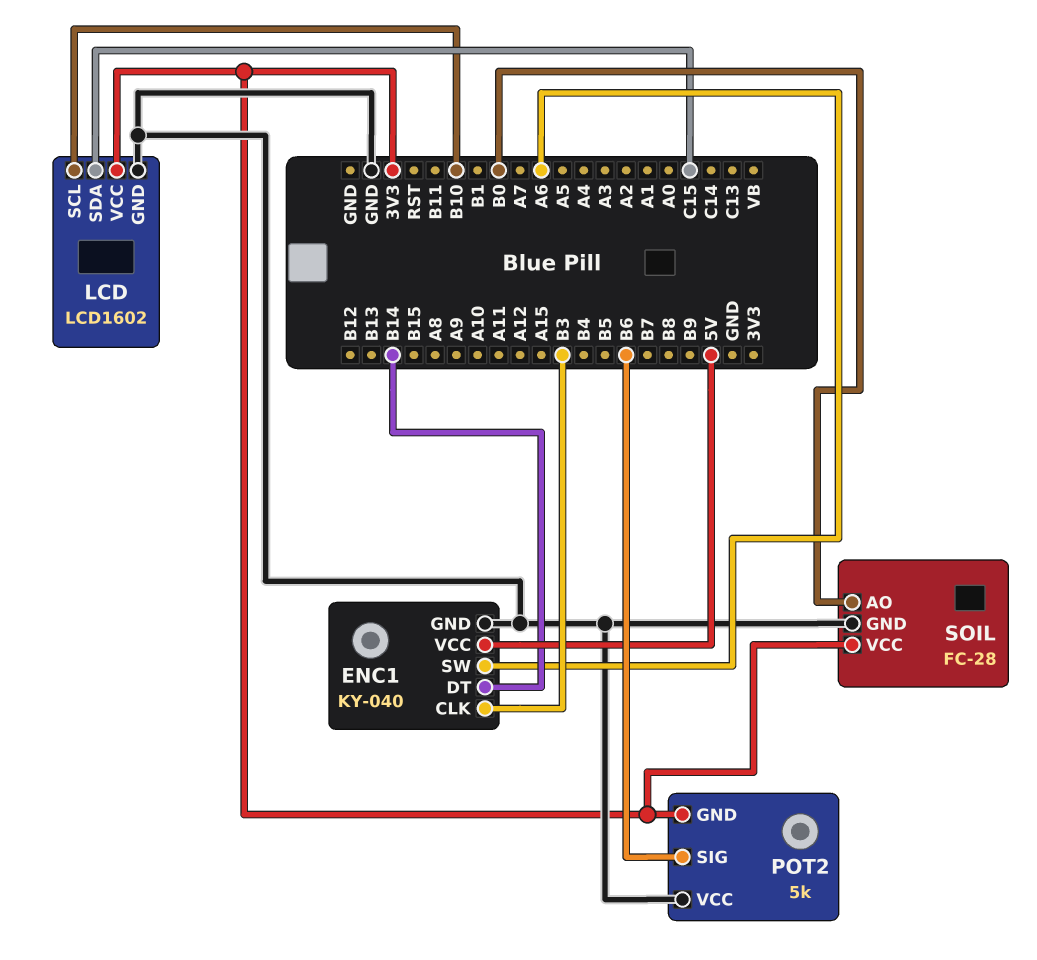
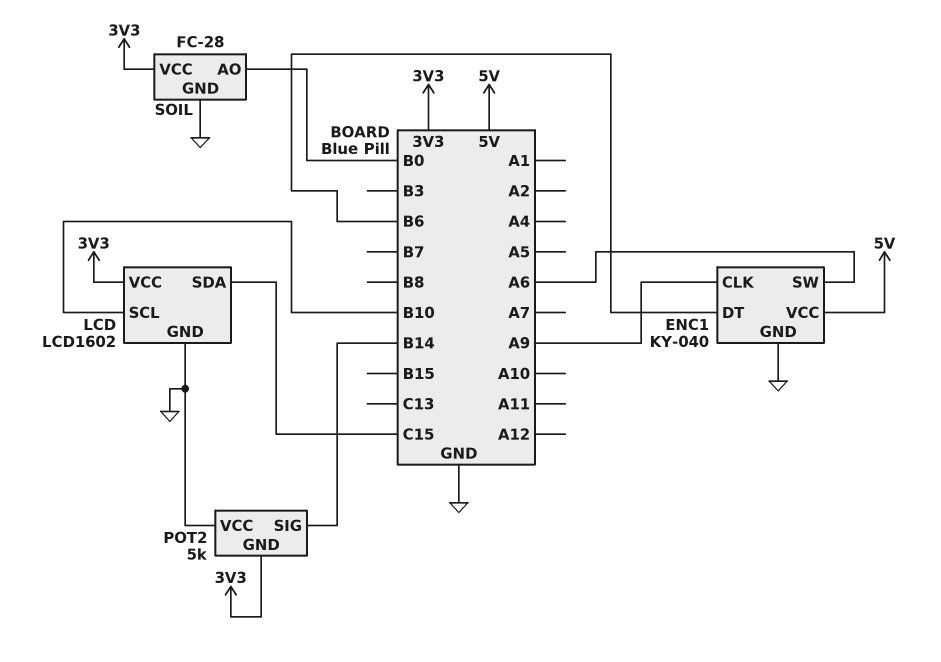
ENC1 pin CLK: B3 -> A9
ENC1 pin DT: B14 -> B6
POT2 pin SIG: B6 -> B14

